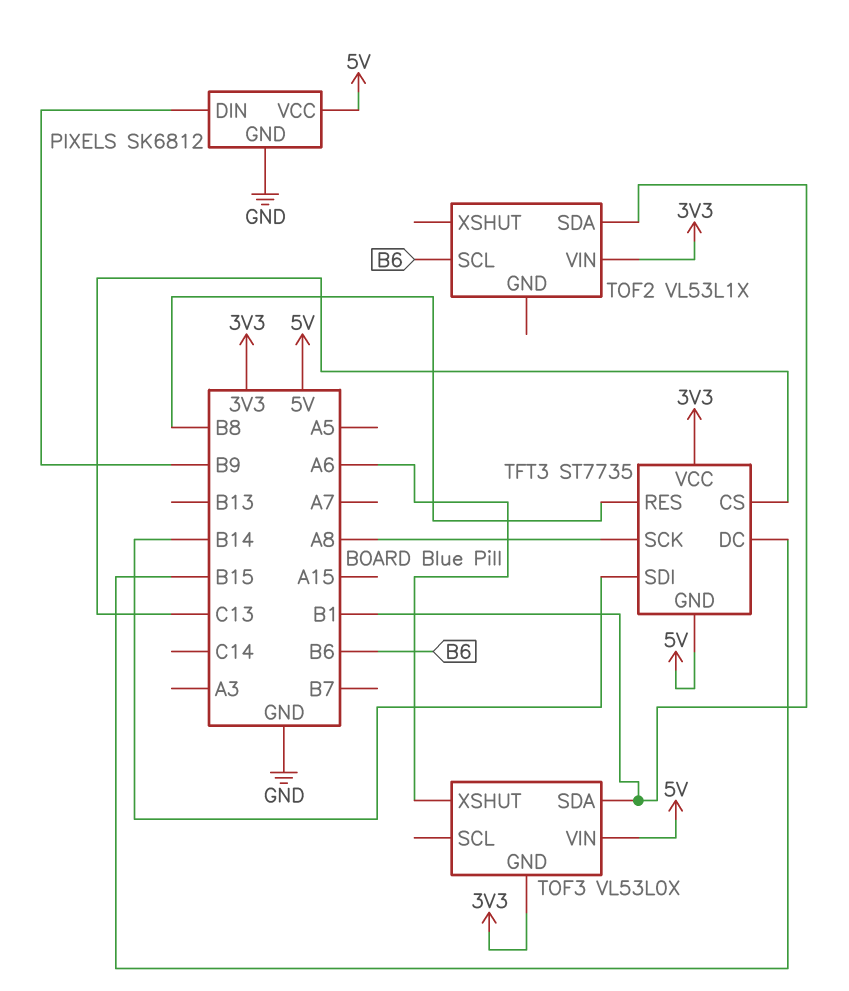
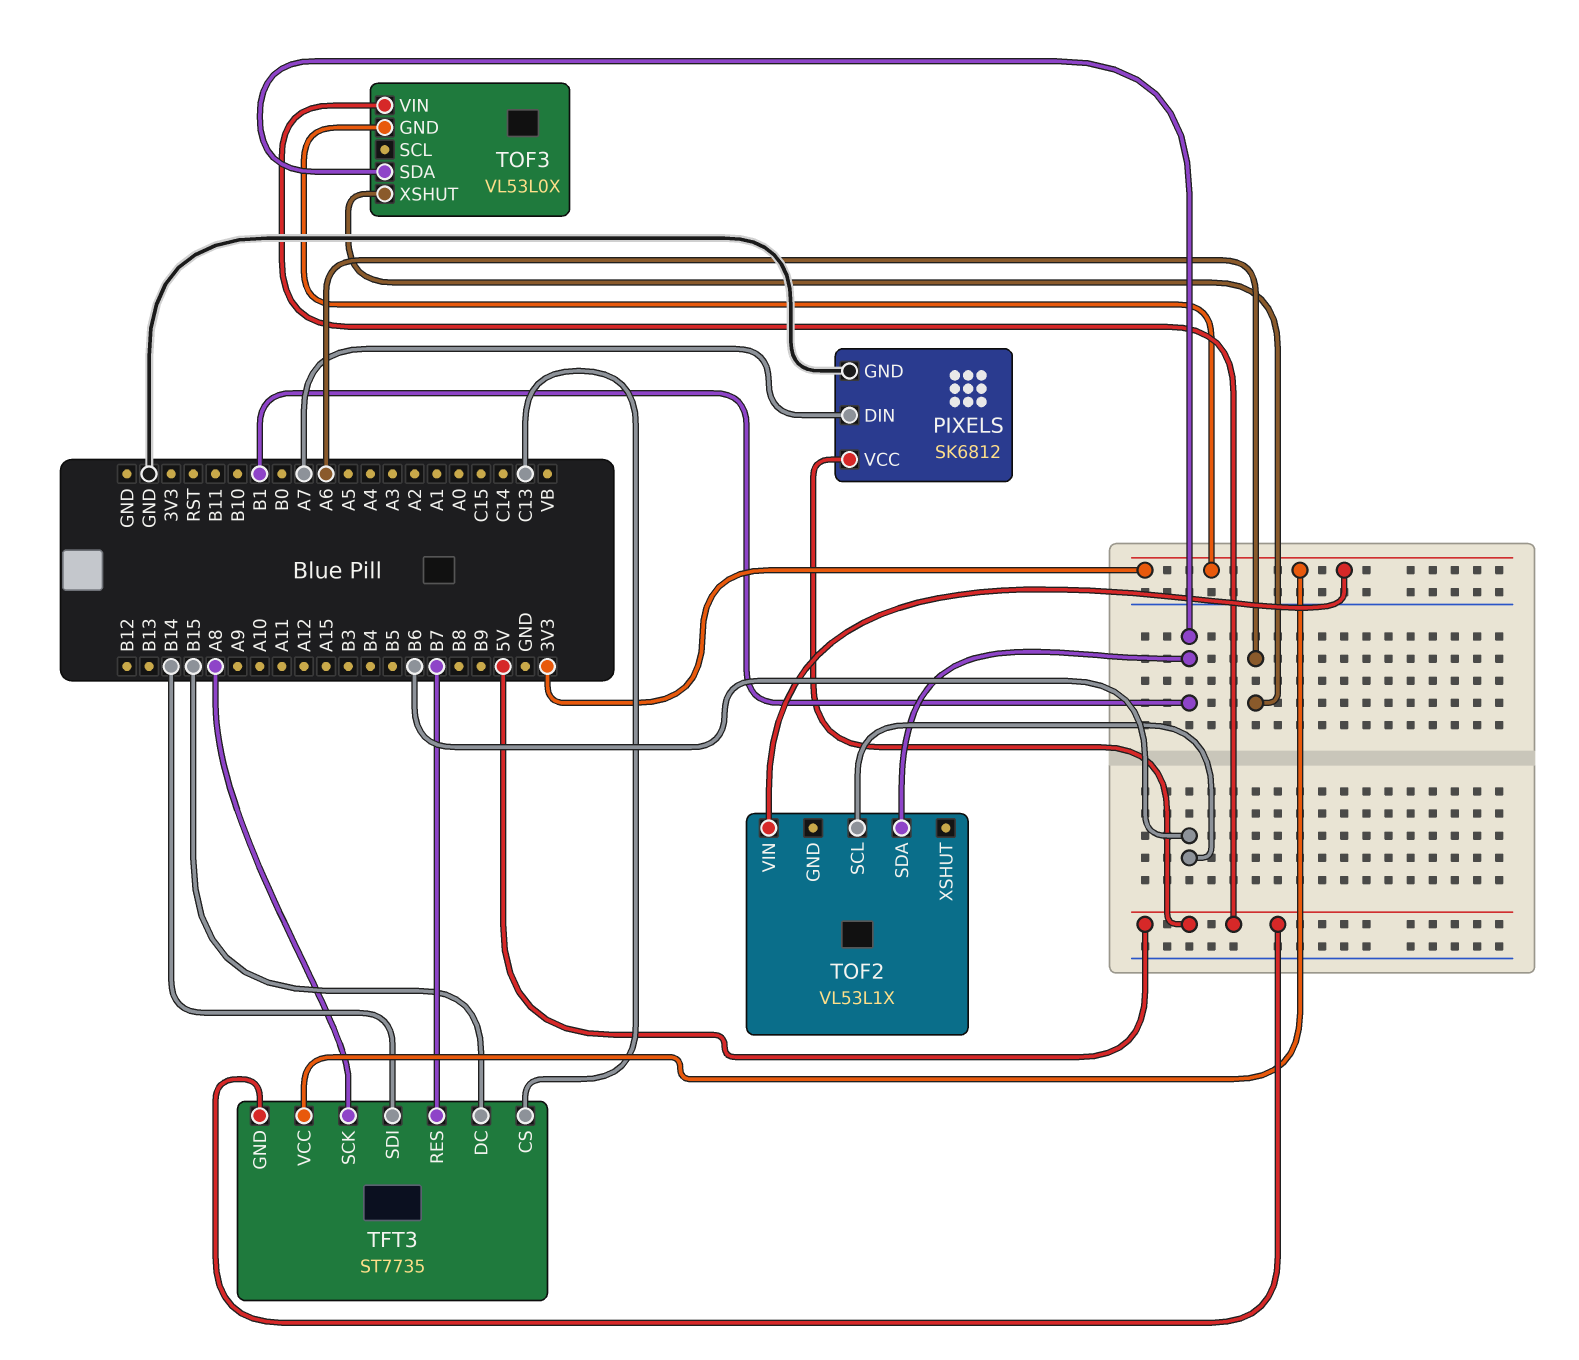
PIXELS pin DIN: B9 -> A7
TFT3 pin RES: B8 -> B7

